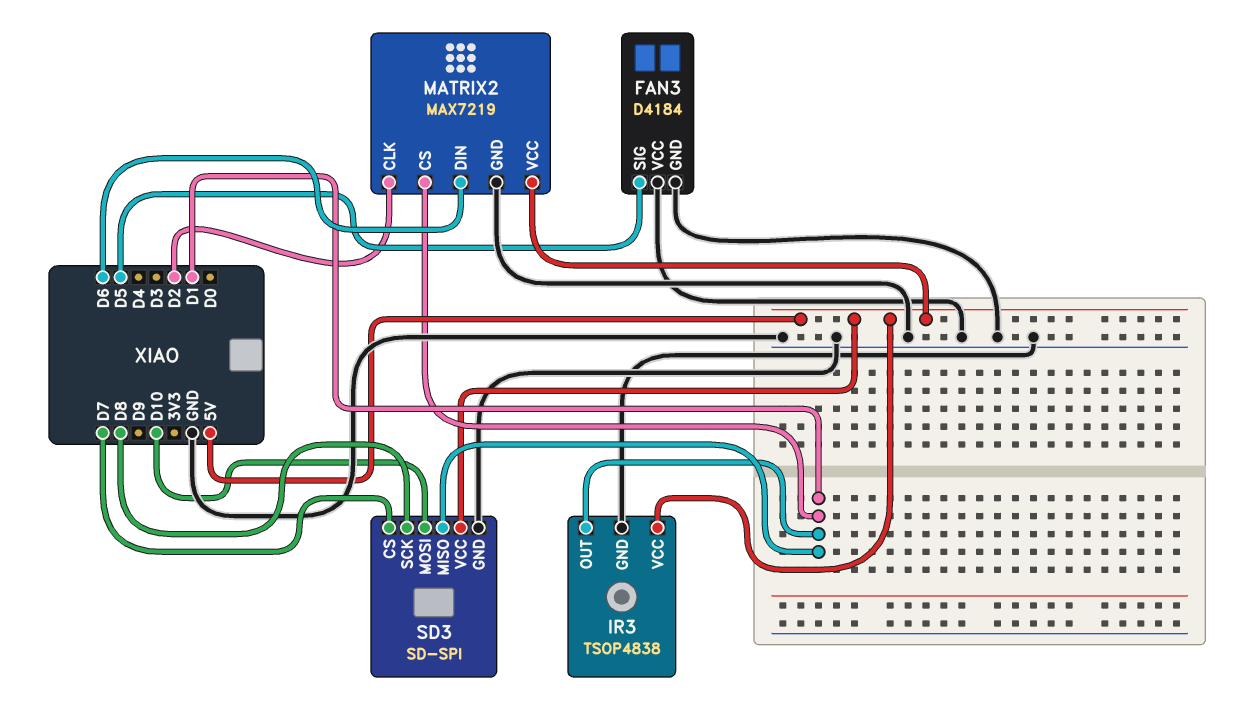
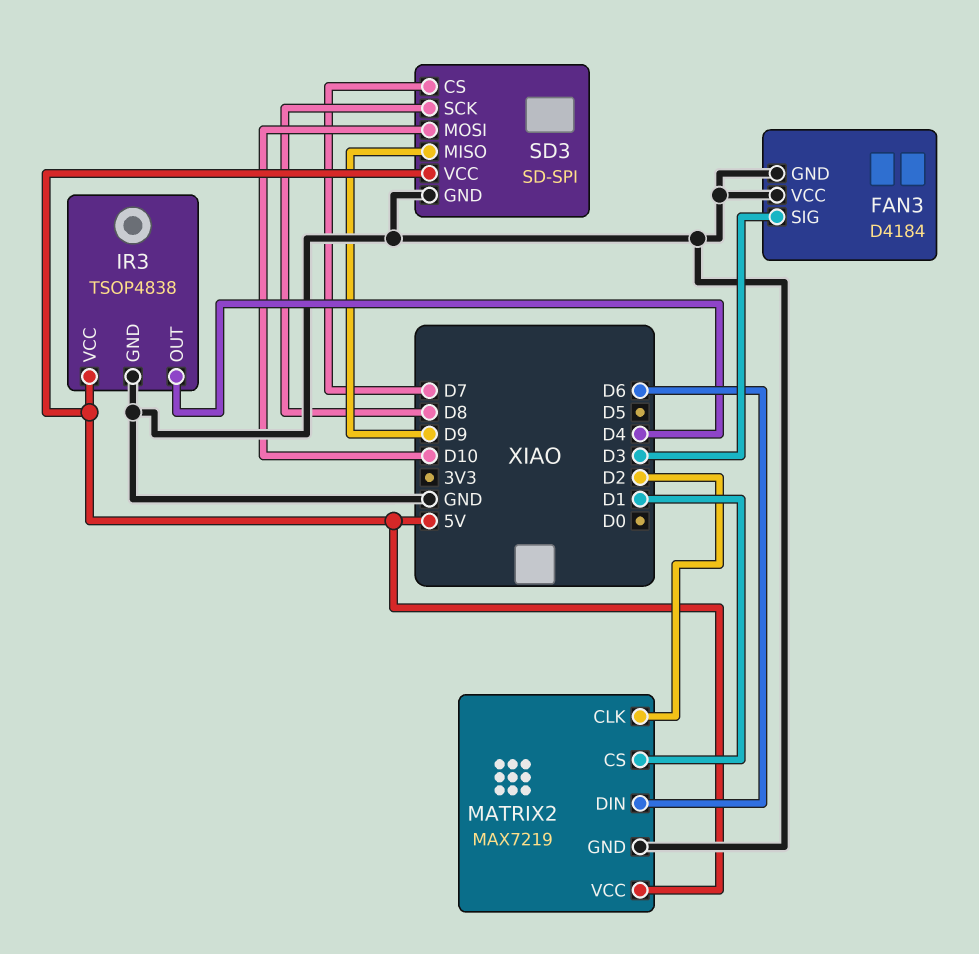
FAN3 pin SIG: D5 -> D3
IR3 pin OUT: D1 -> D4
SD3 pin MISO: D1 -> D9

